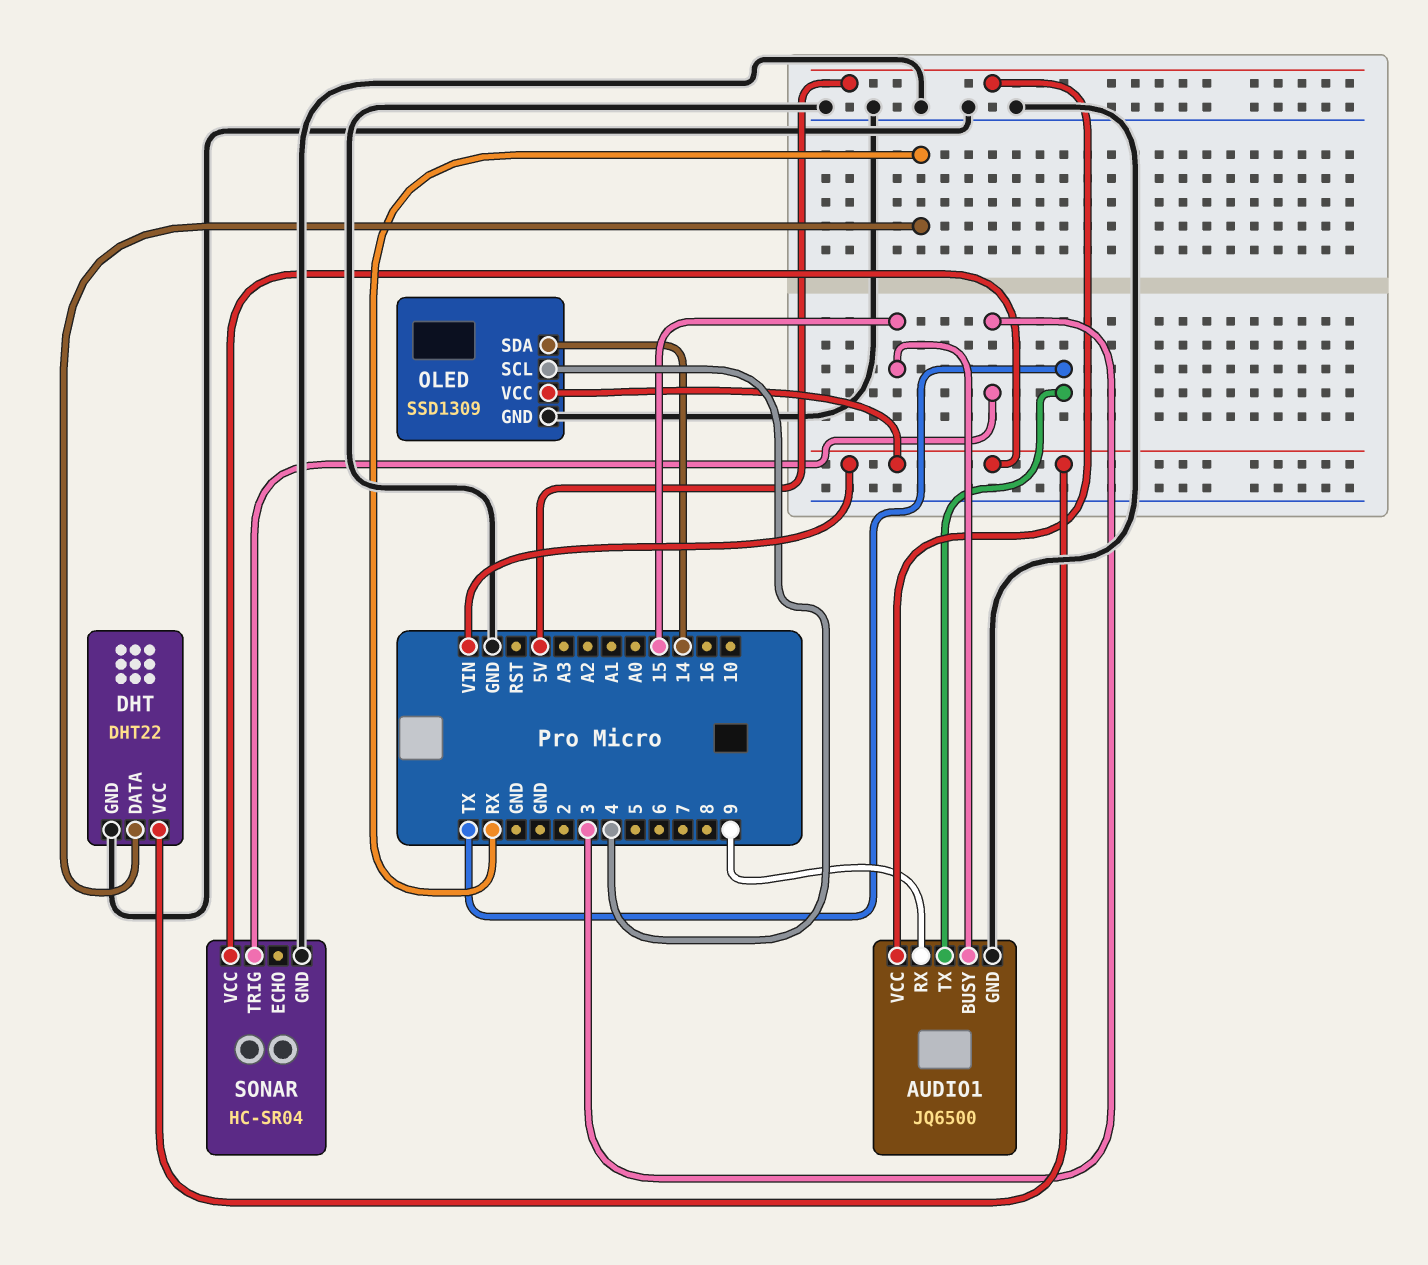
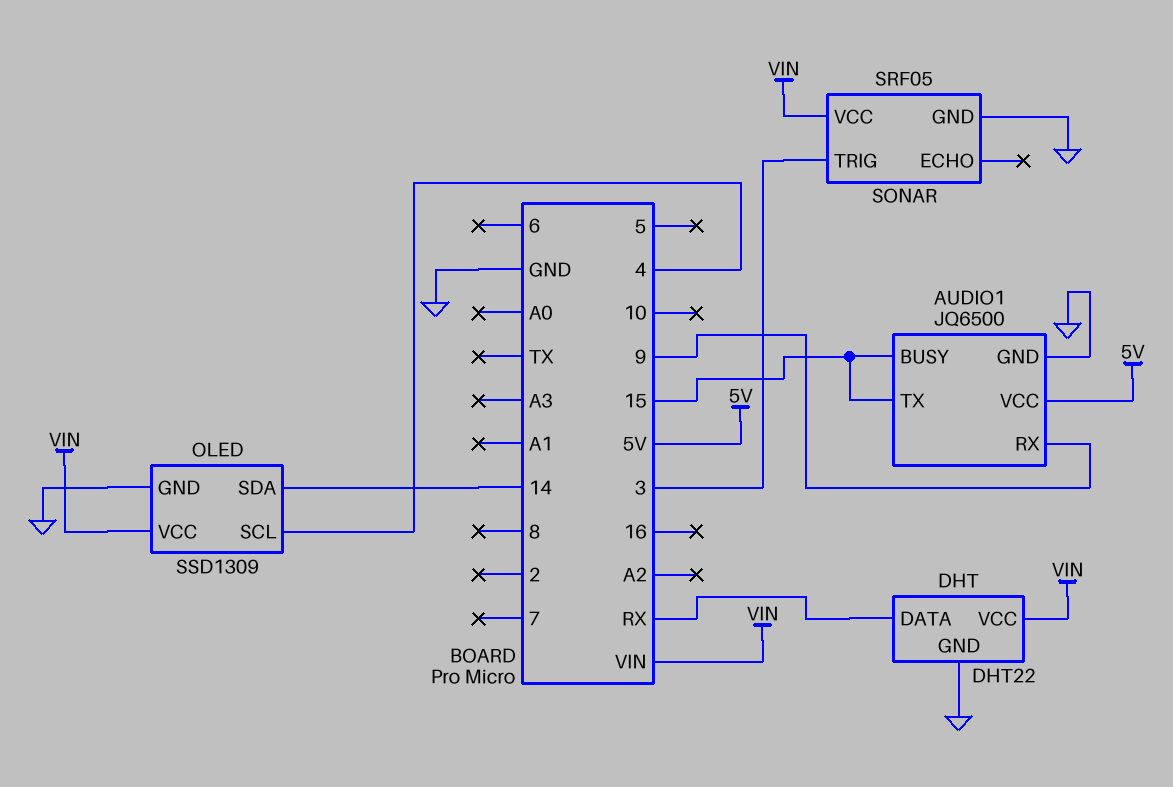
AUDIO1 pin TX: TX -> 15
SONAR: HC-SR04 -> SRF05

